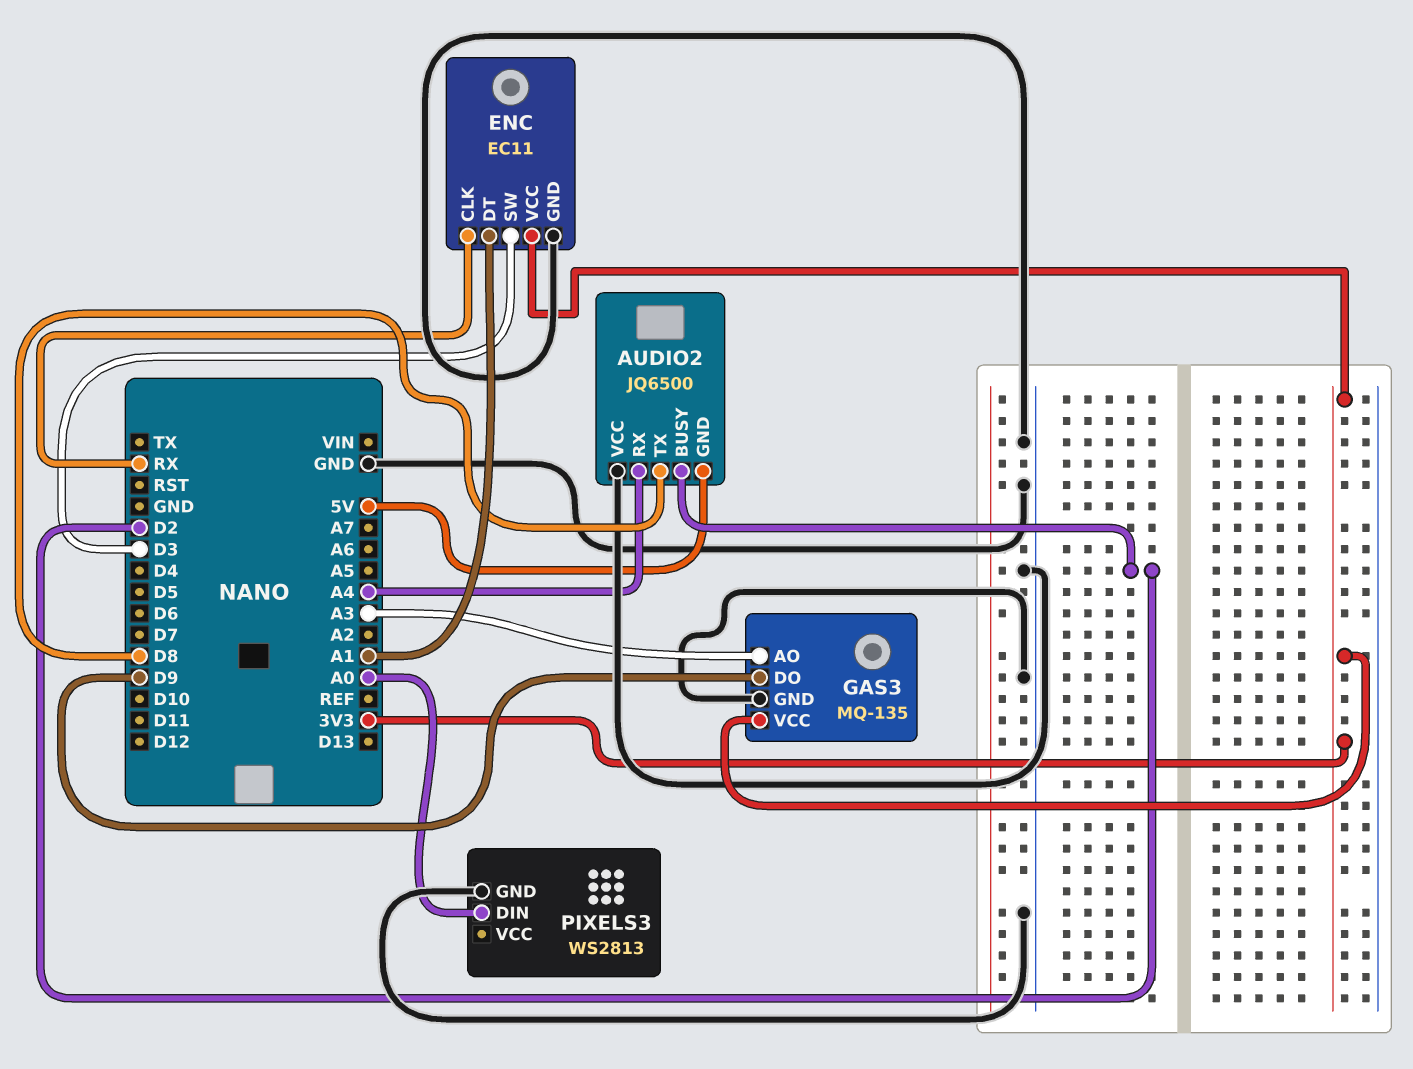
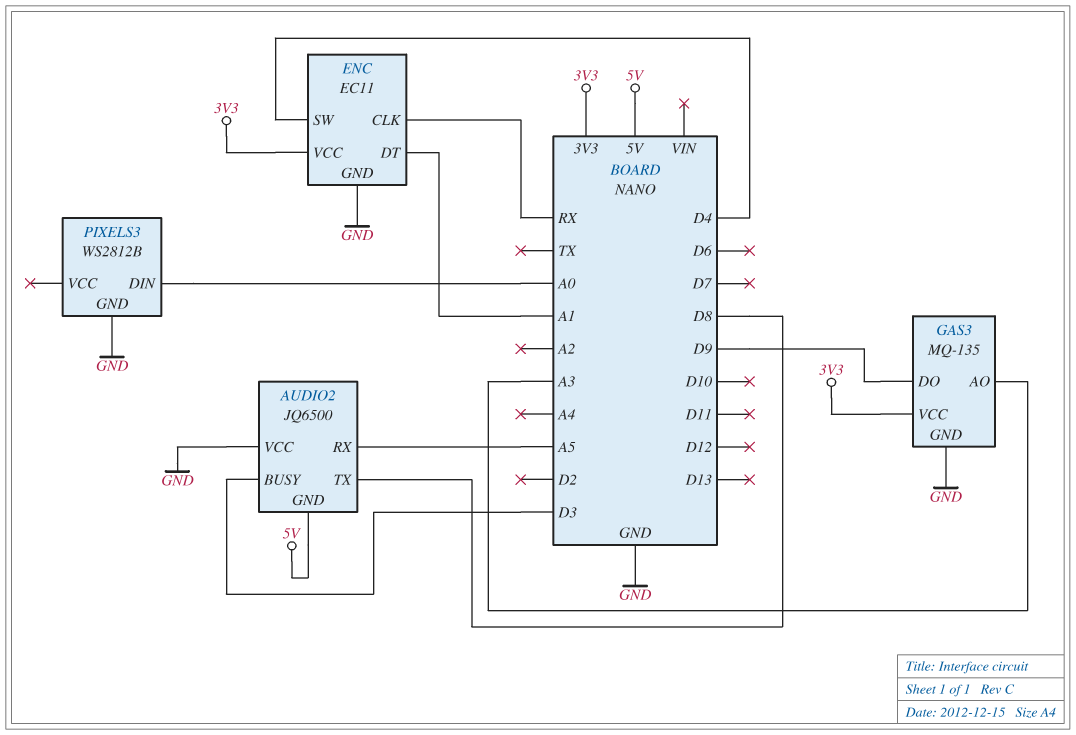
AUDIO2 pin BUSY: D2 -> D3
AUDIO2 pin RX: A4 -> A5
ENC pin SW: D3 -> D4
PIXELS3: WS2813 -> WS2812B

